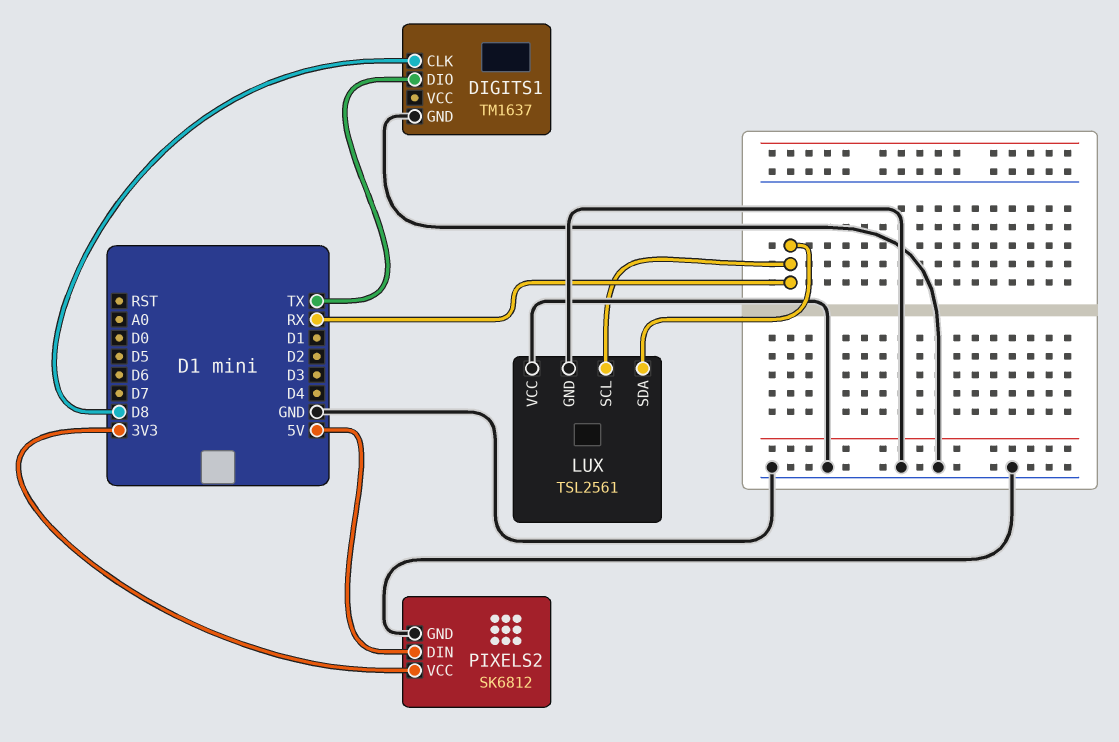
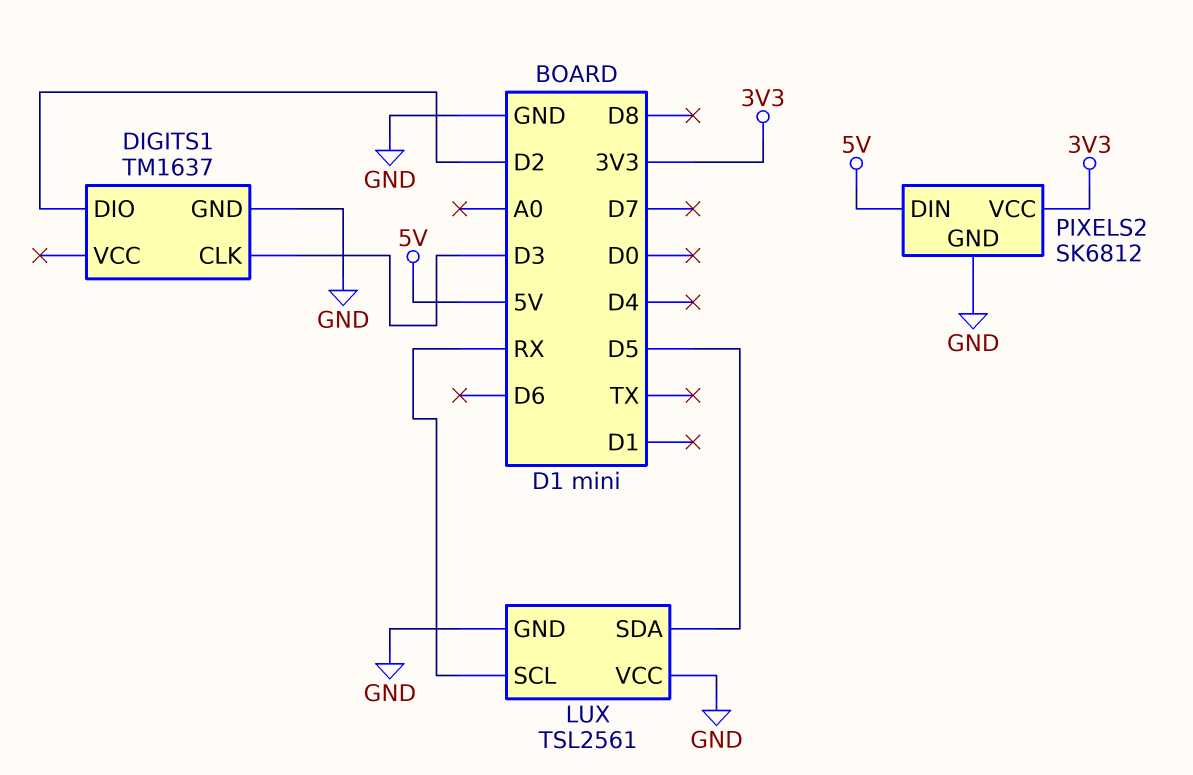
DIGITS1 pin CLK: D8 -> D3
DIGITS1 pin DIO: TX -> D2
LUX pin SDA: RX -> D5

